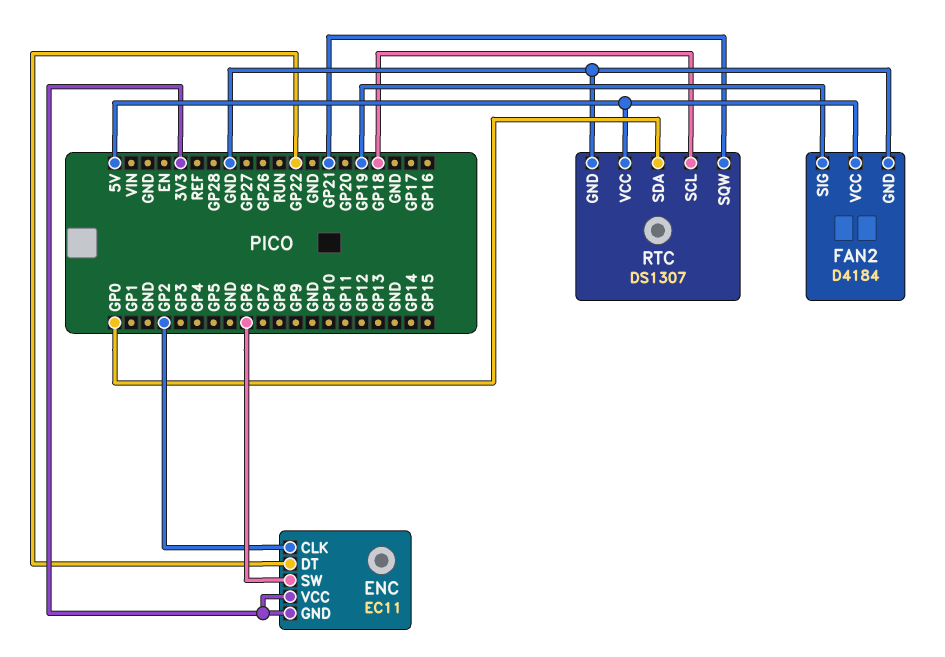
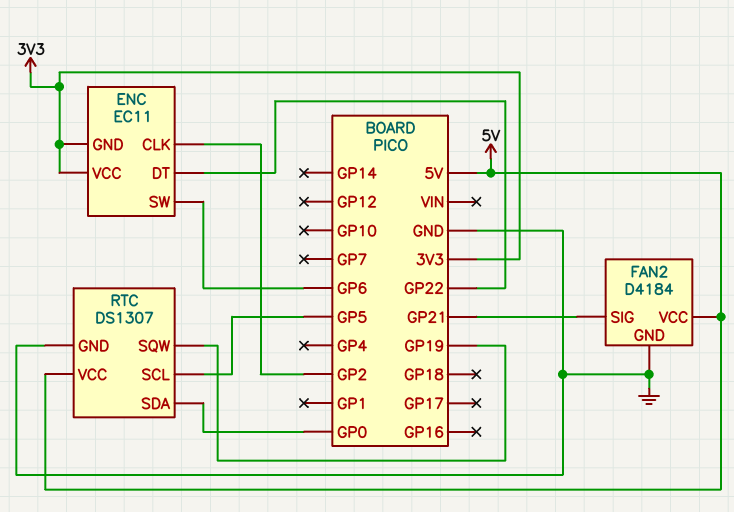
FAN2 pin SIG: GP19 -> GP21
RTC pin SCL: GP18 -> GP5
RTC pin SQW: GP21 -> GP19

